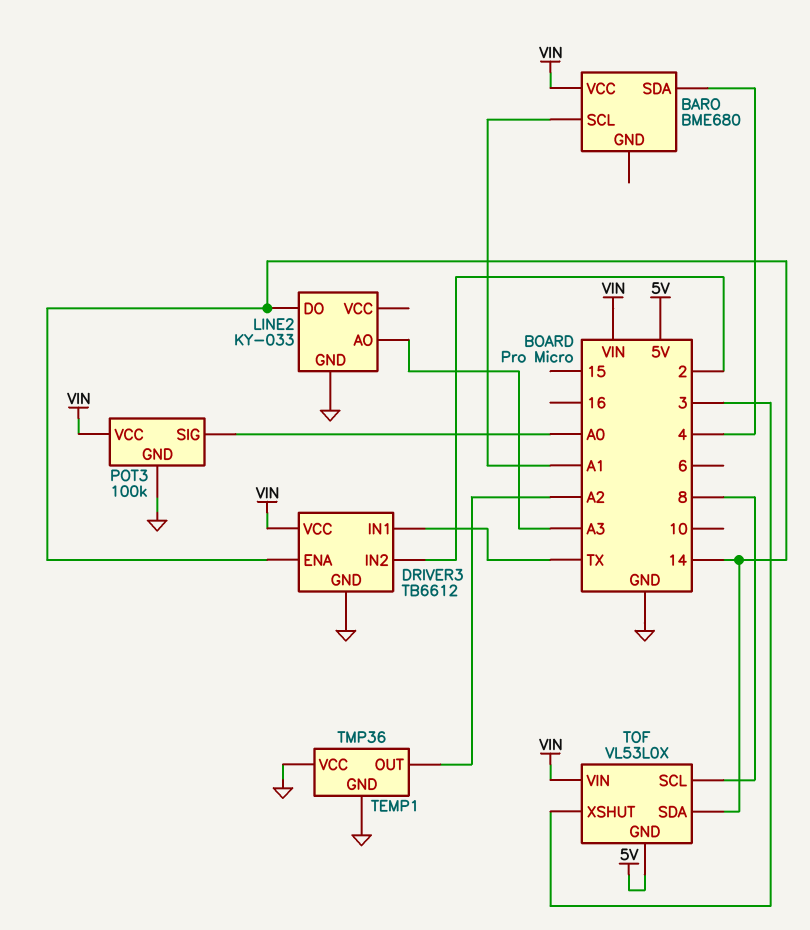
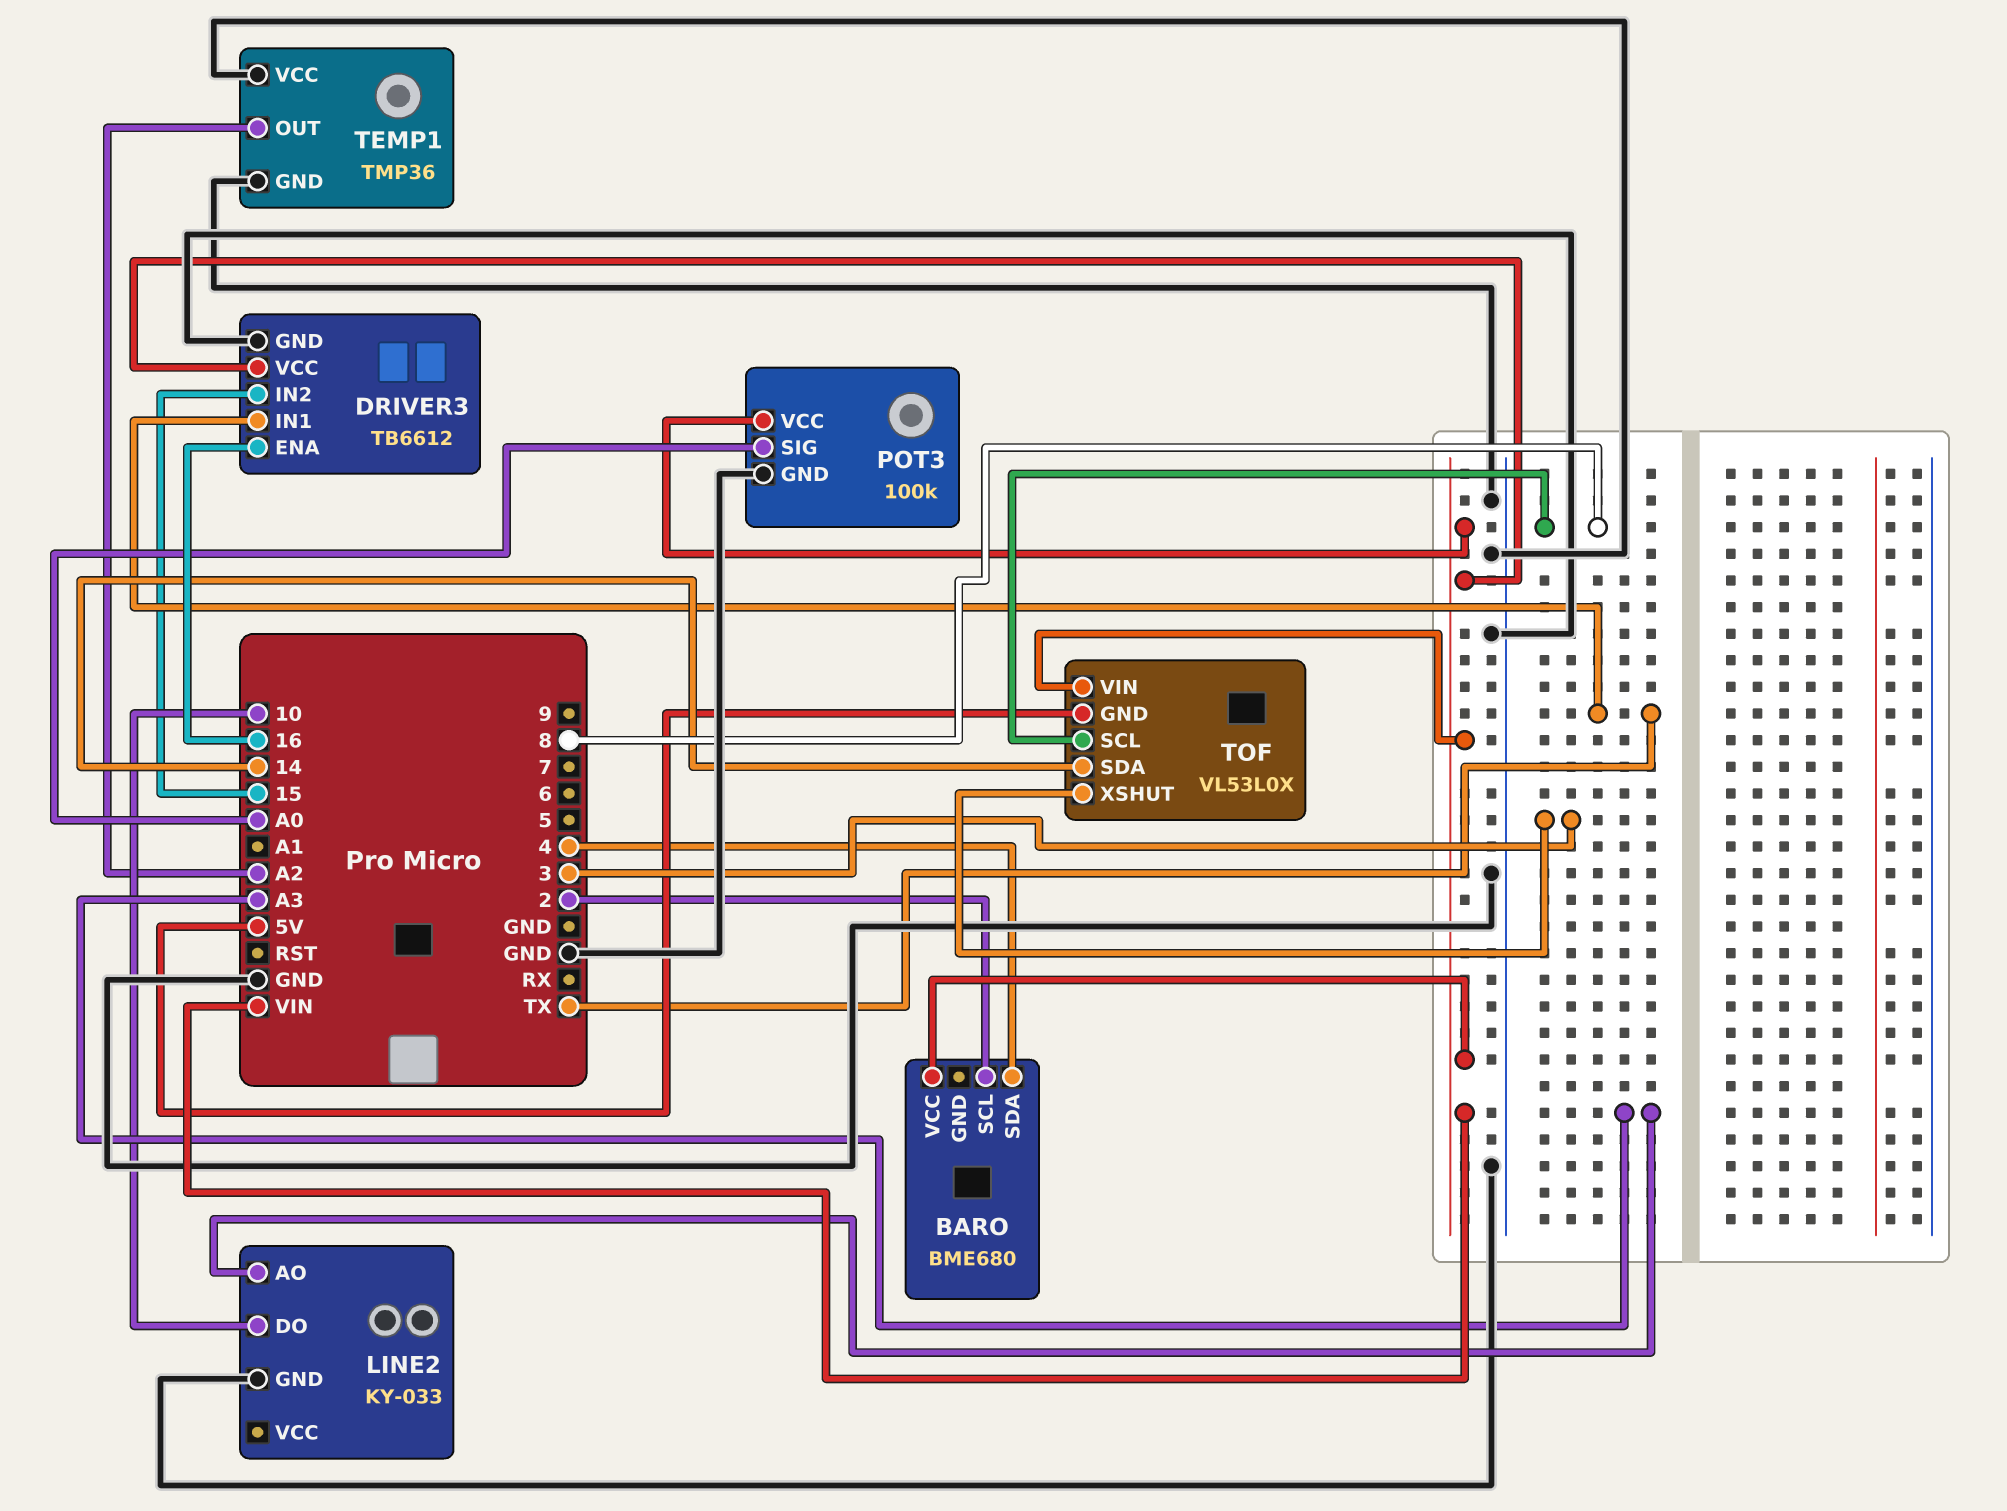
BARO pin SCL: A1 -> 2
DRIVER3 pin ENA: 14 -> 16
DRIVER3 pin IN2: 2 -> 15
LINE2 pin DO: 14 -> 10

